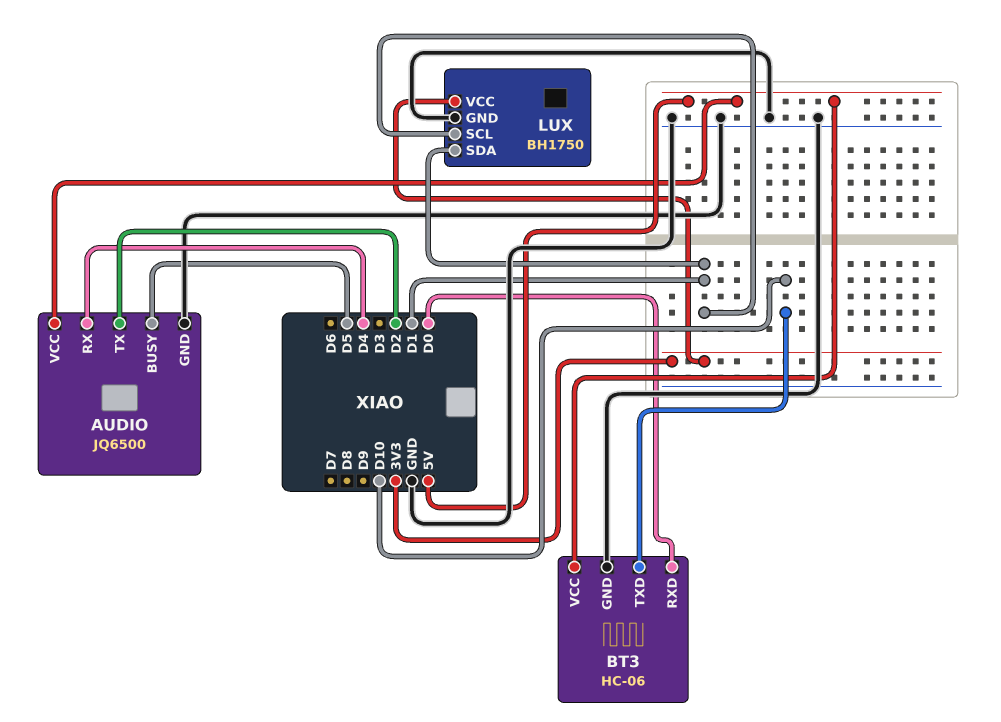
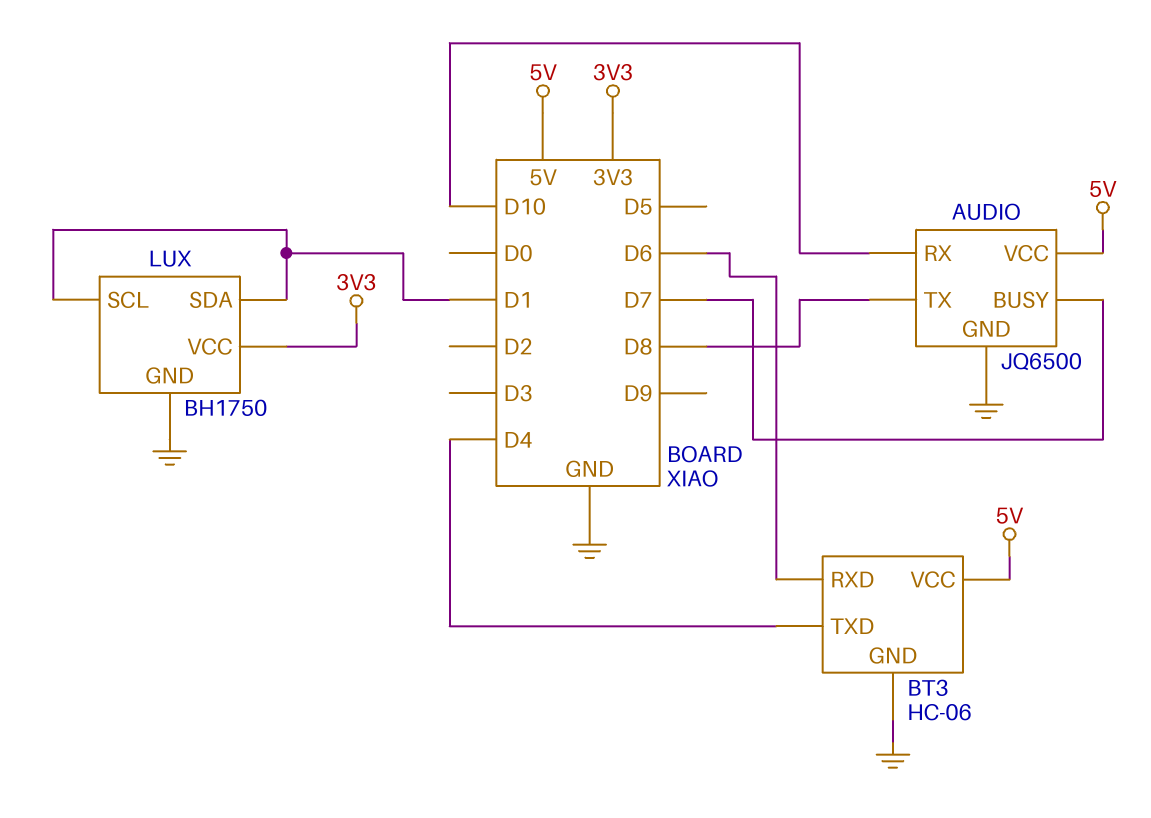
AUDIO pin BUSY: D5 -> D7
AUDIO pin RX: D4 -> D10
AUDIO pin TX: D2 -> D8
BT3 pin RXD: D0 -> D6
BT3 pin TXD: D10 -> D4

